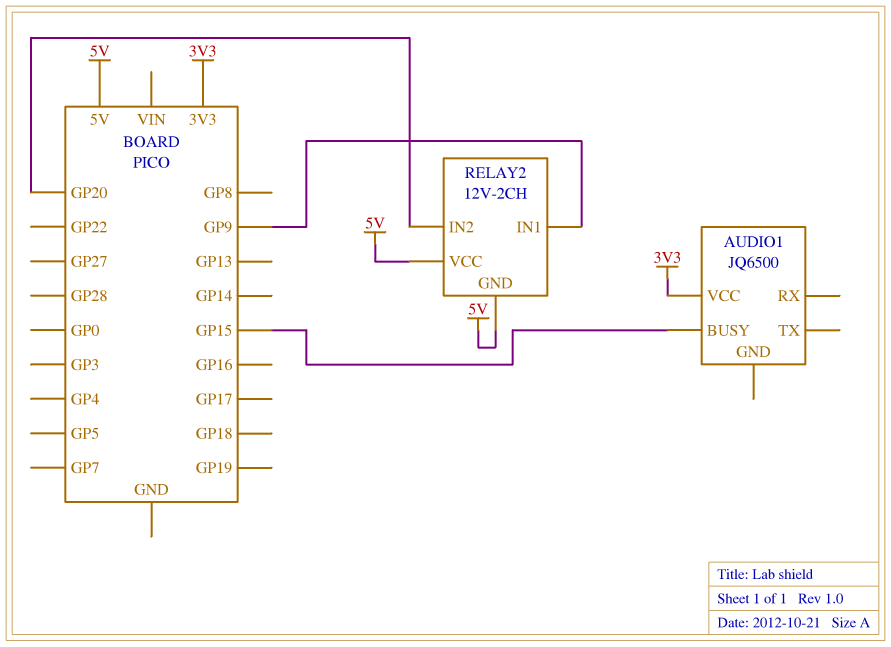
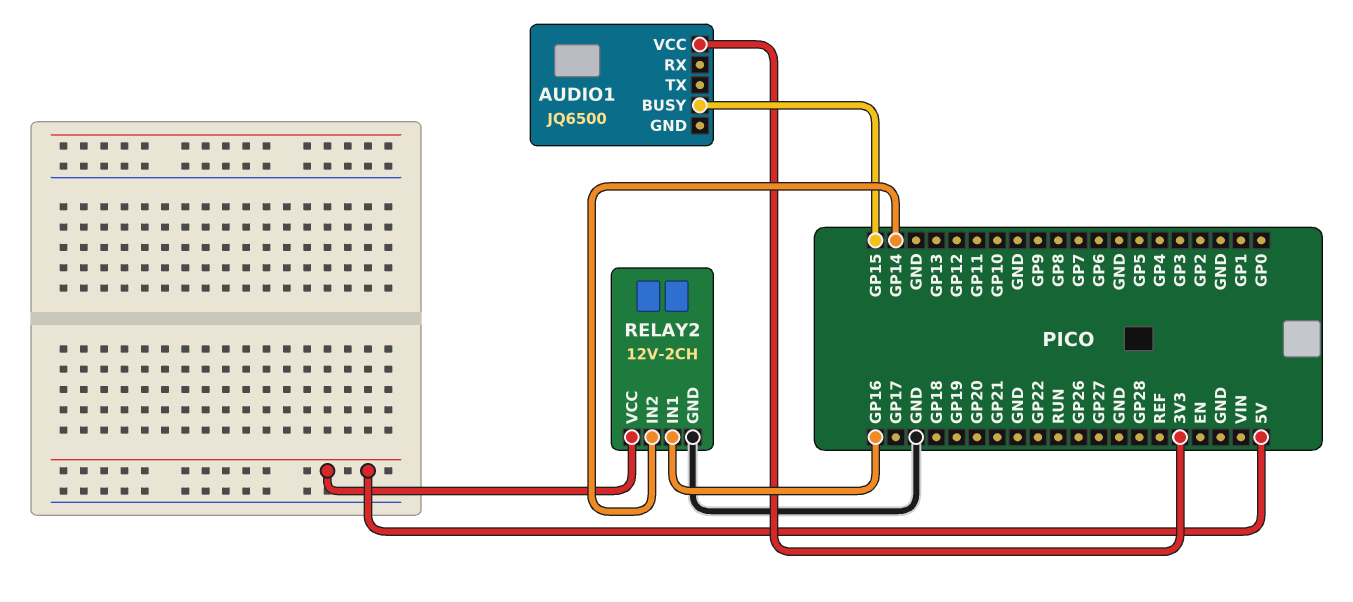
RELAY2 pin GND: 5V -> GND
RELAY2 pin IN1: GP9 -> GP16
RELAY2 pin IN2: GP20 -> GP14

